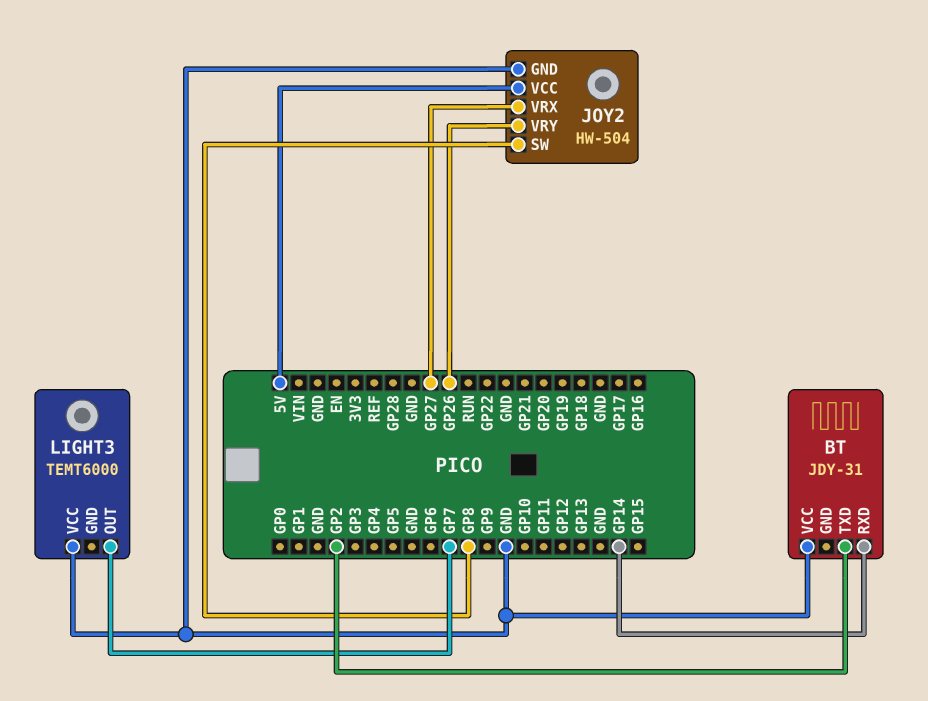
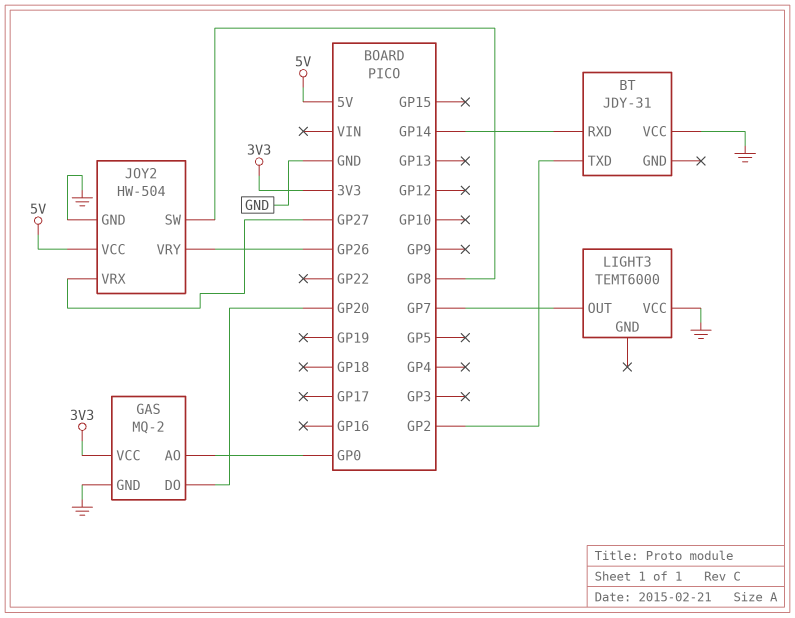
GAS: none -> MQ-2
GAS pin AO: none -> GP0
GAS pin DO: none -> GP20
GAS pin GND: none -> GND
GAS pin VCC: none -> 3V3

